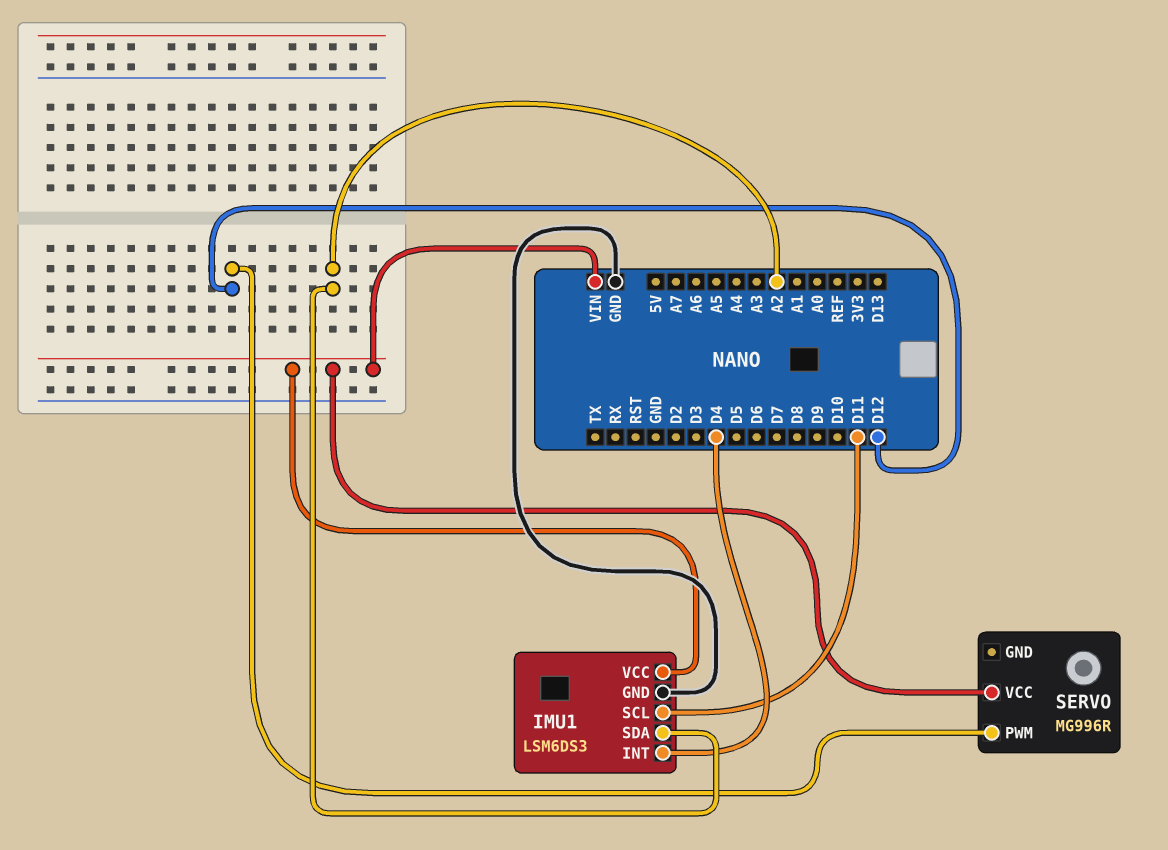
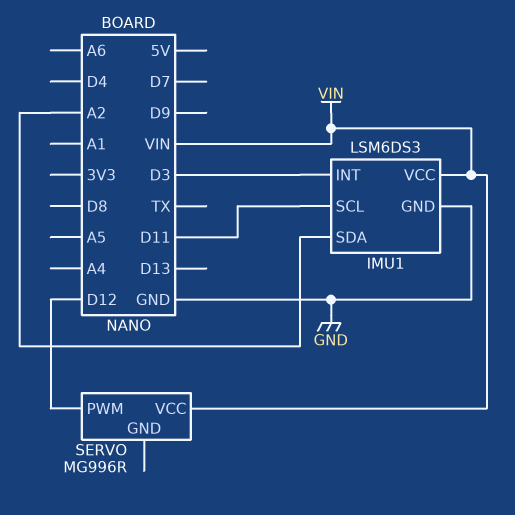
IMU1 pin INT: D4 -> D3

